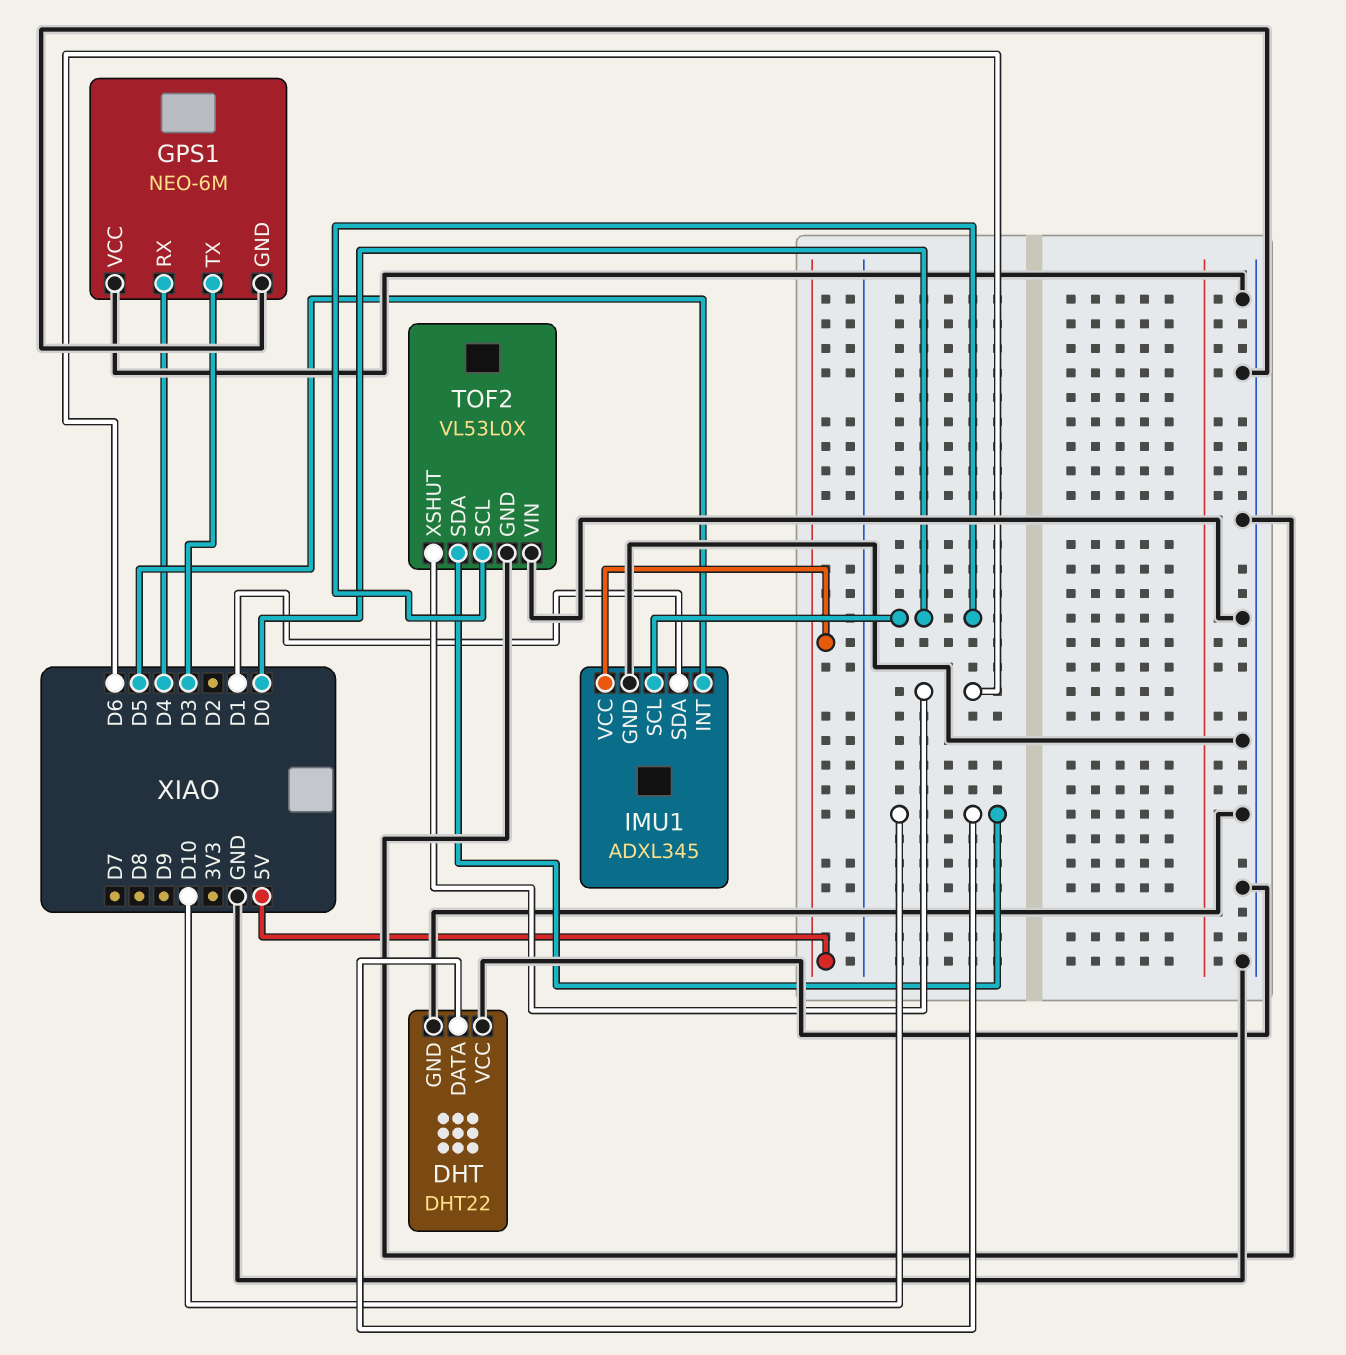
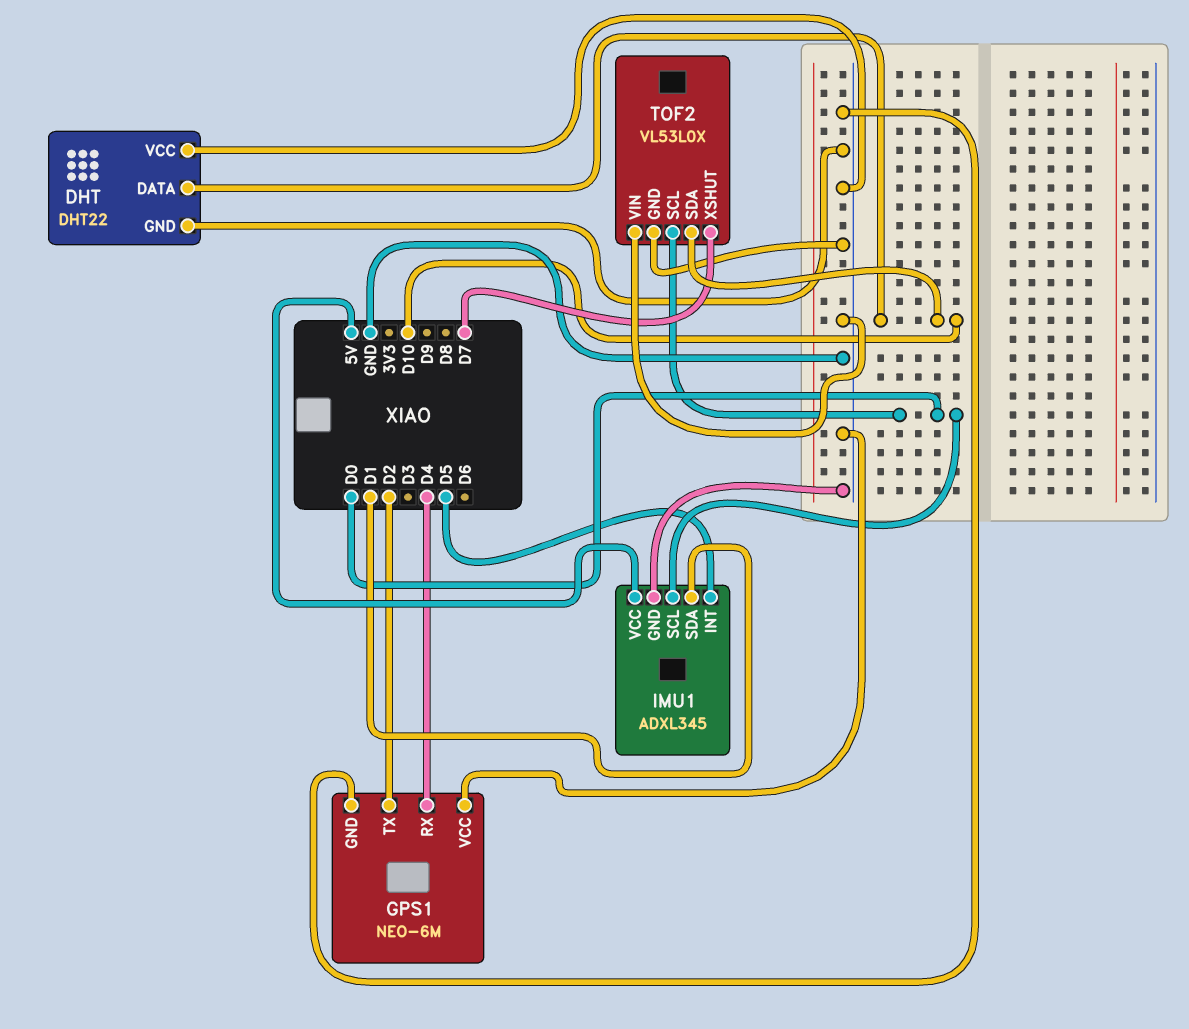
GPS1 pin TX: D3 -> D2
TOF2 pin XSHUT: D6 -> D7

